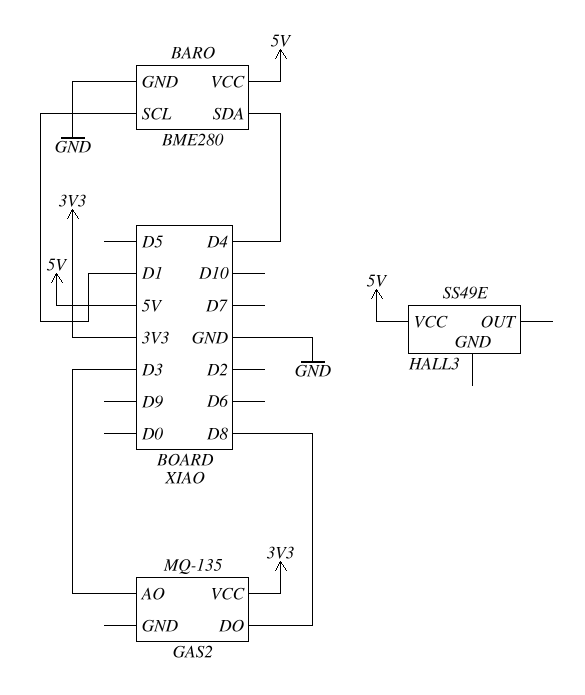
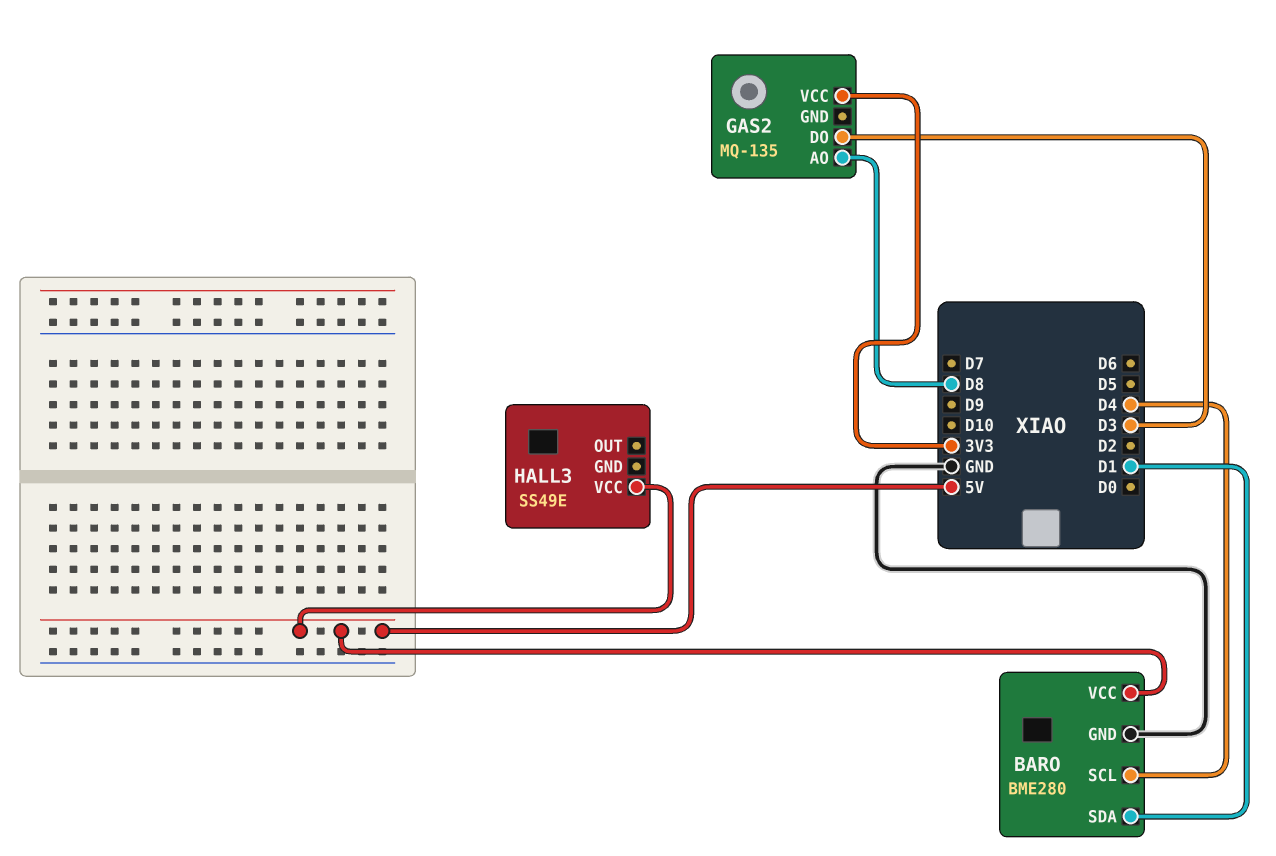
BARO pin SCL: D1 -> D4
BARO pin SDA: D4 -> D1
GAS2 pin AO: D3 -> D8
GAS2 pin DO: D8 -> D3

